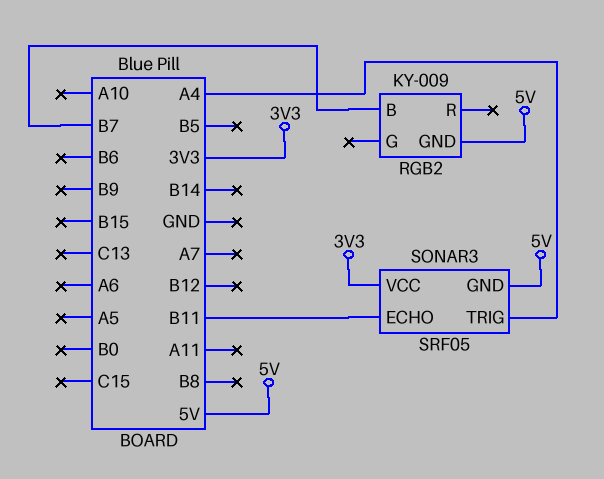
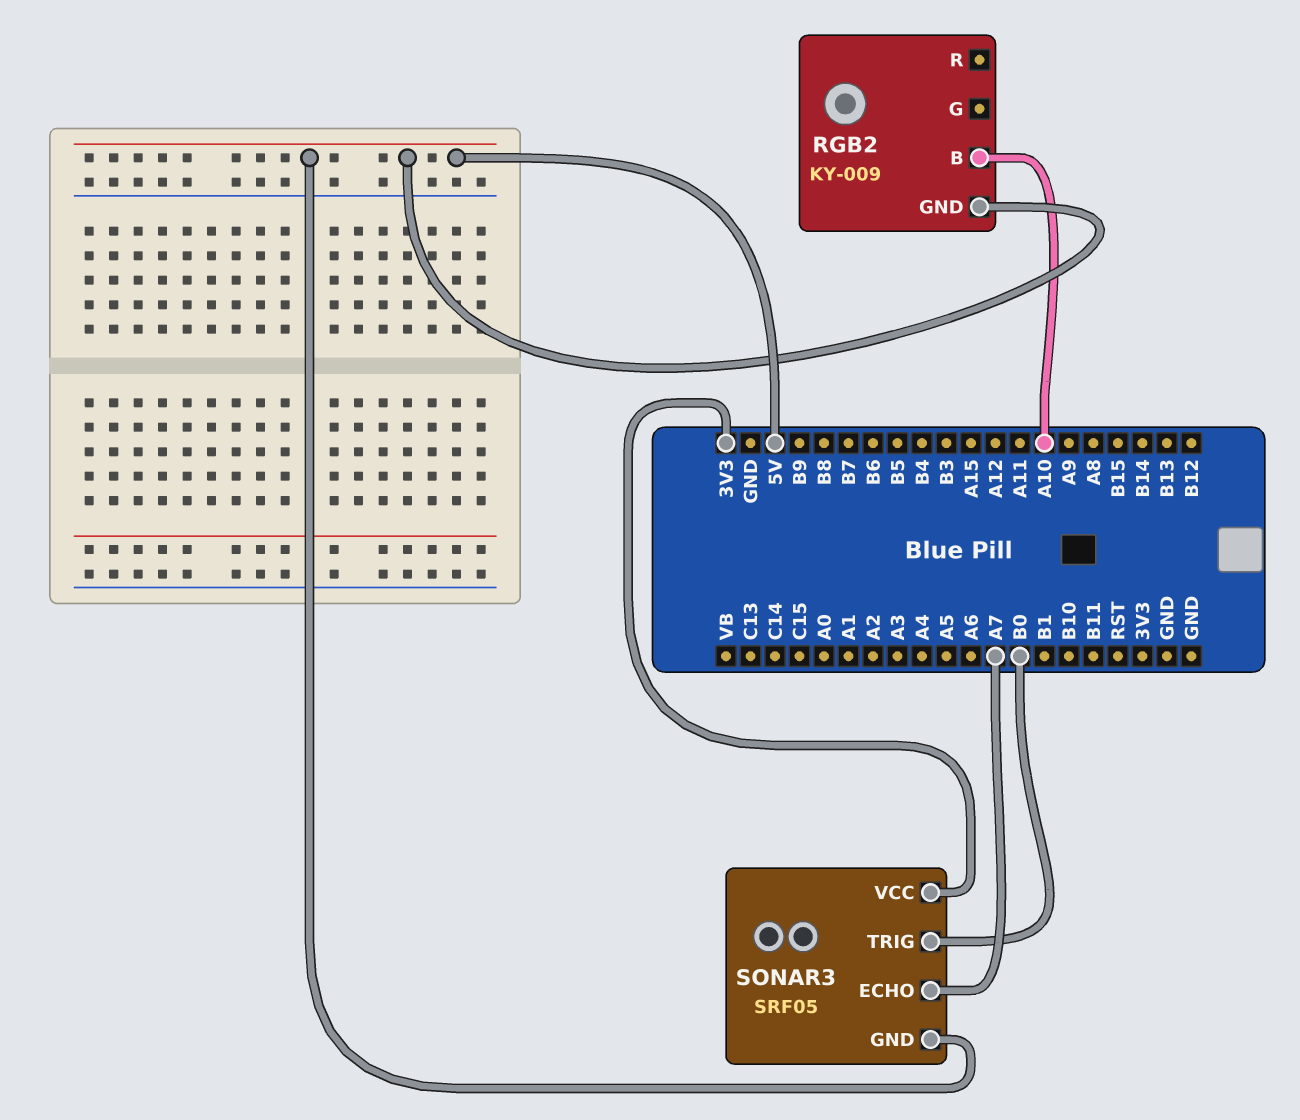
RGB2 pin B: B7 -> A10
SONAR3 pin ECHO: B11 -> A7
SONAR3 pin TRIG: A4 -> B0

